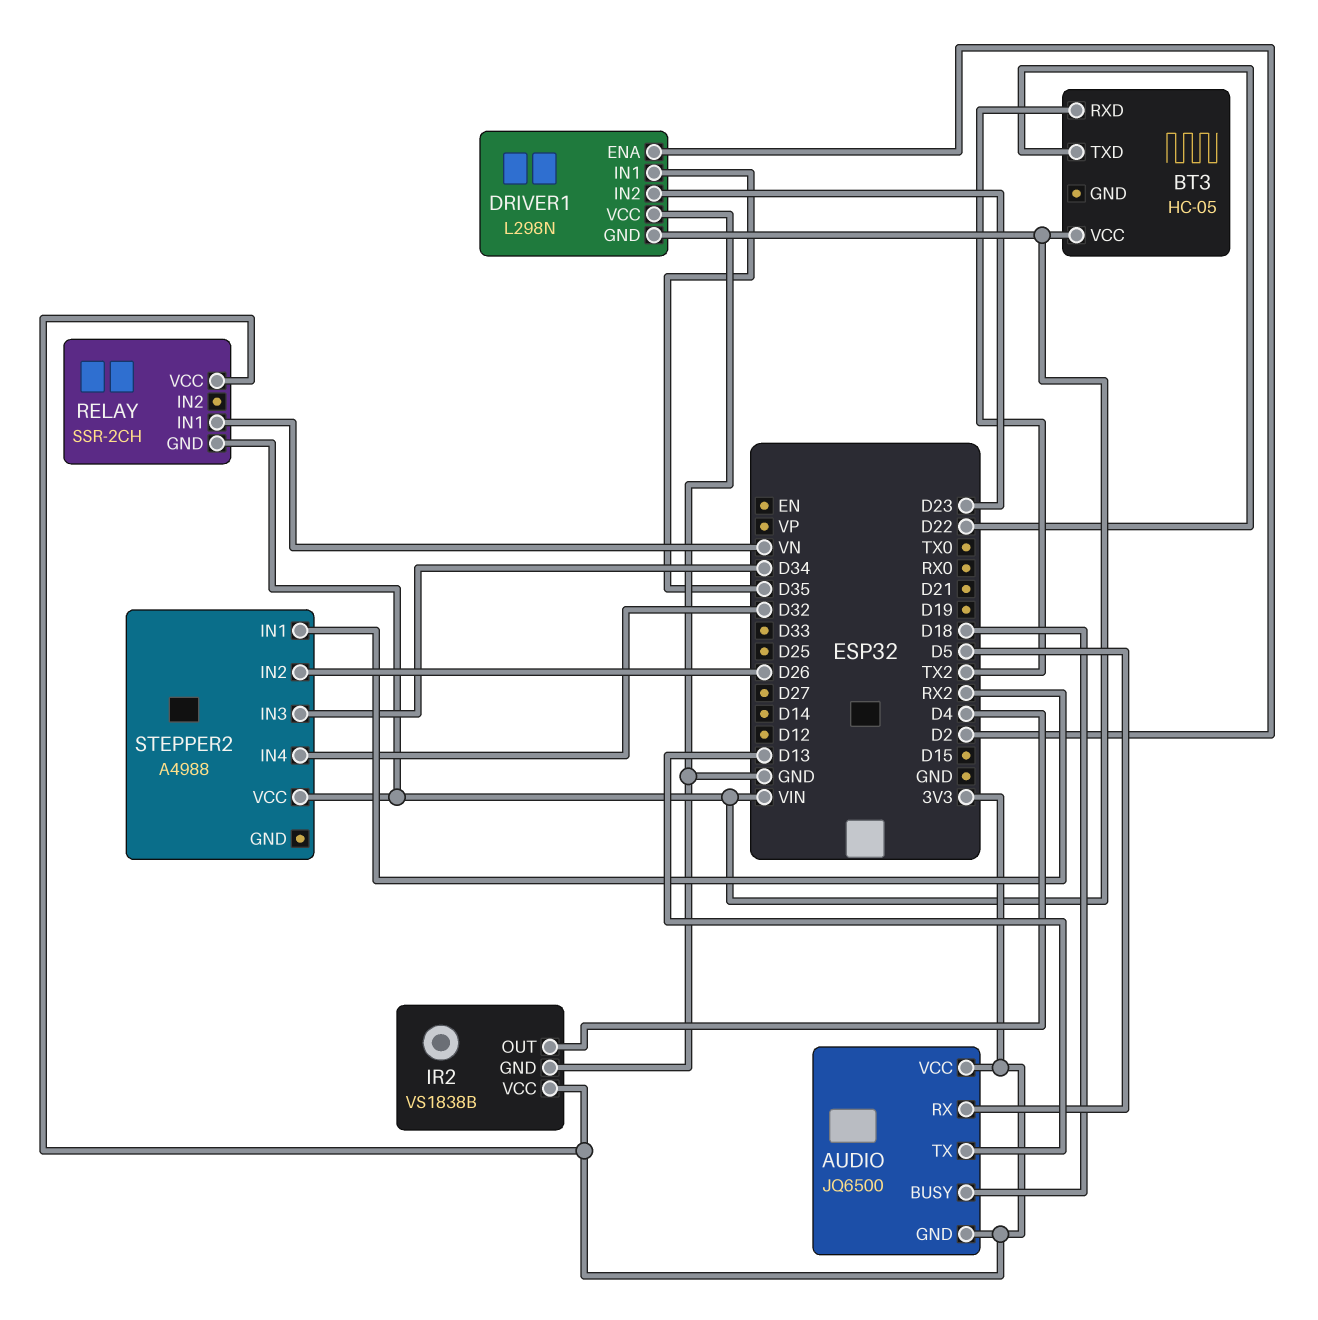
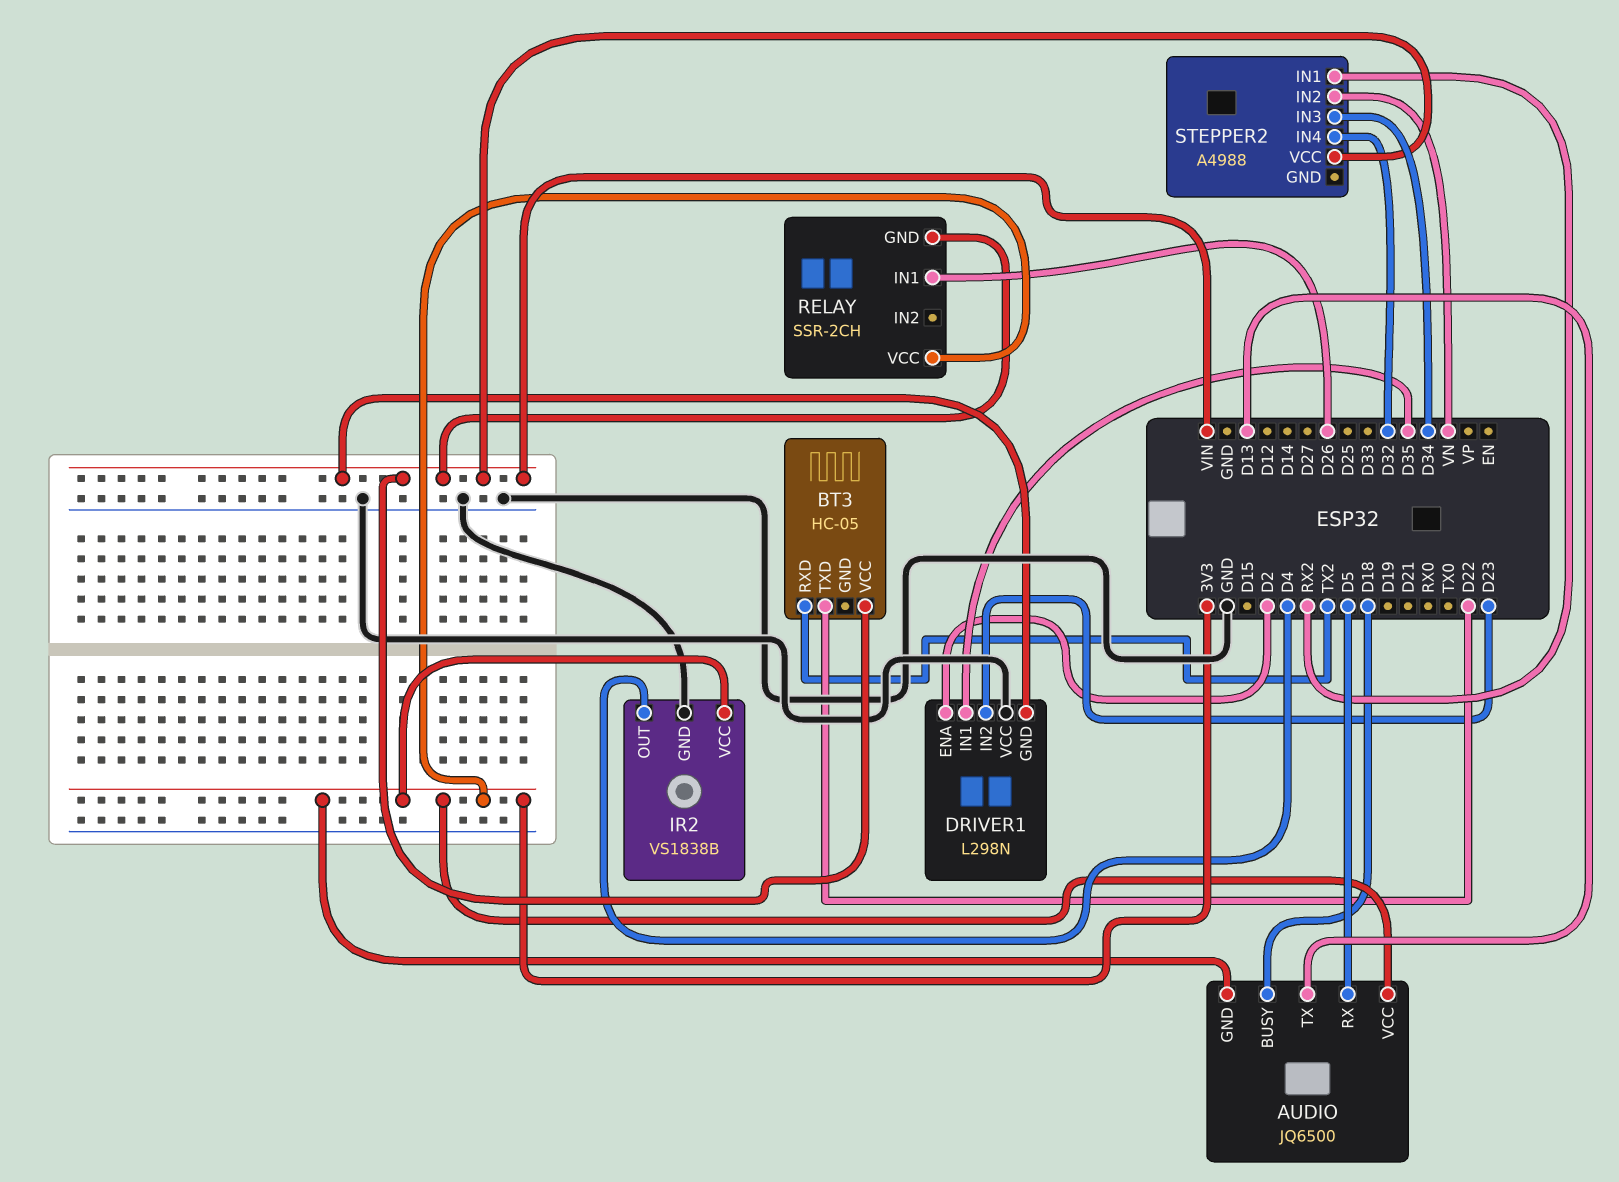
RELAY pin IN1: VN -> D26
STEPPER2 pin IN2: D26 -> VN

